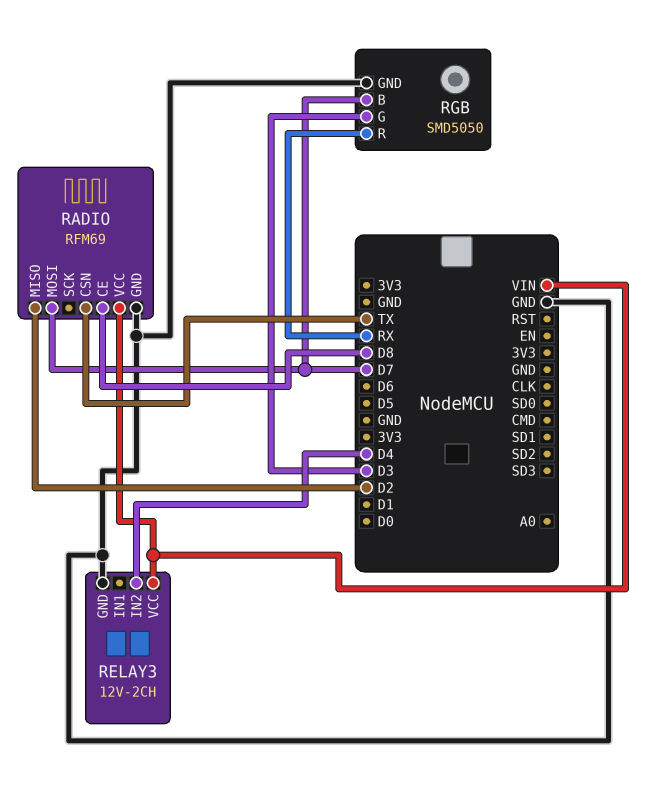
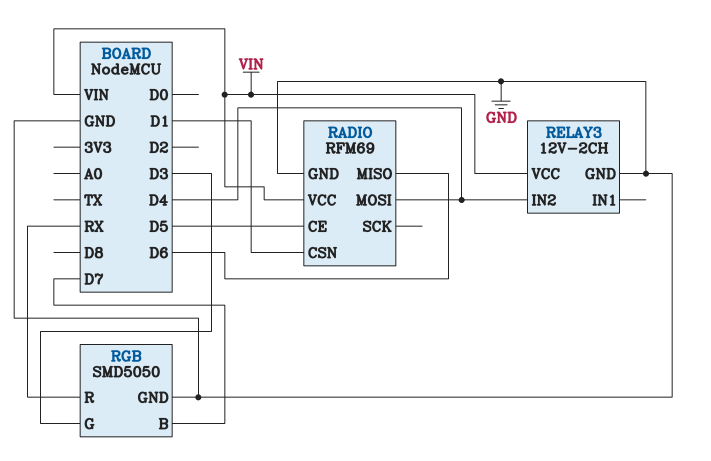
RADIO pin CE: D8 -> D5
RADIO pin CSN: TX -> D1
RADIO pin MISO: D2 -> D6
RADIO pin MOSI: D7 -> D4

